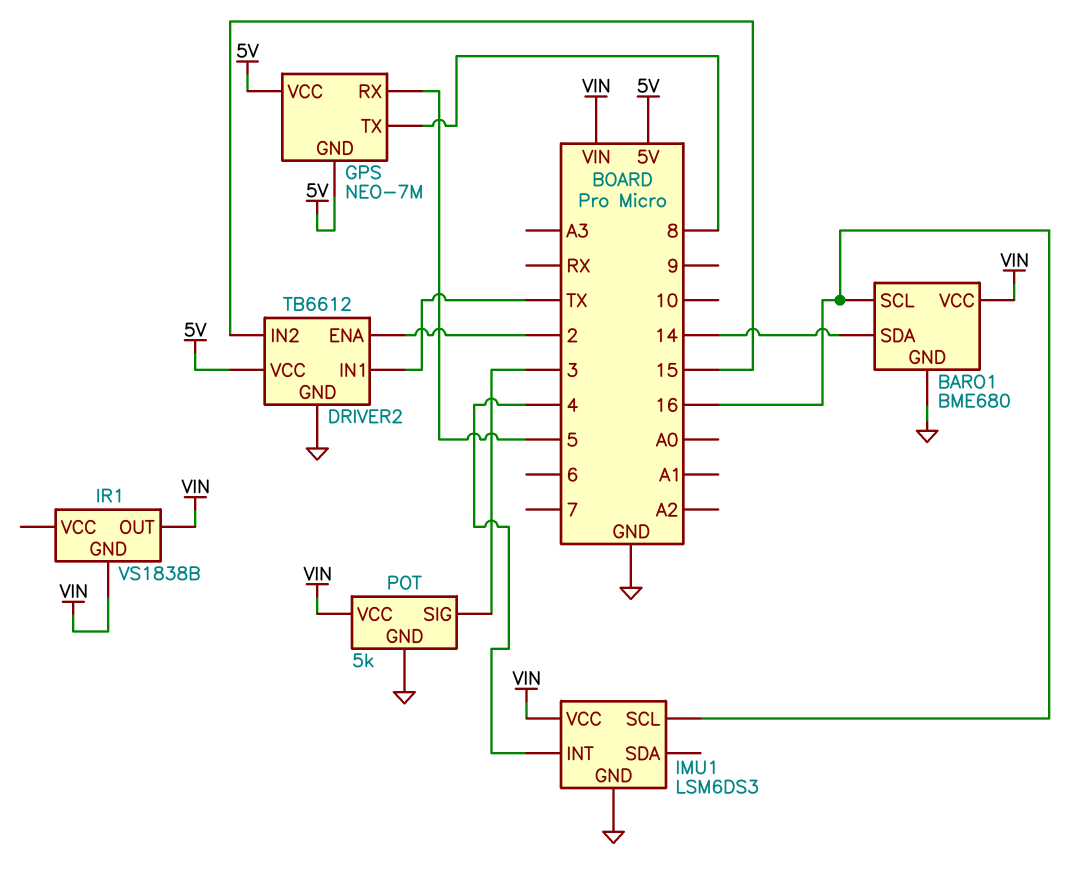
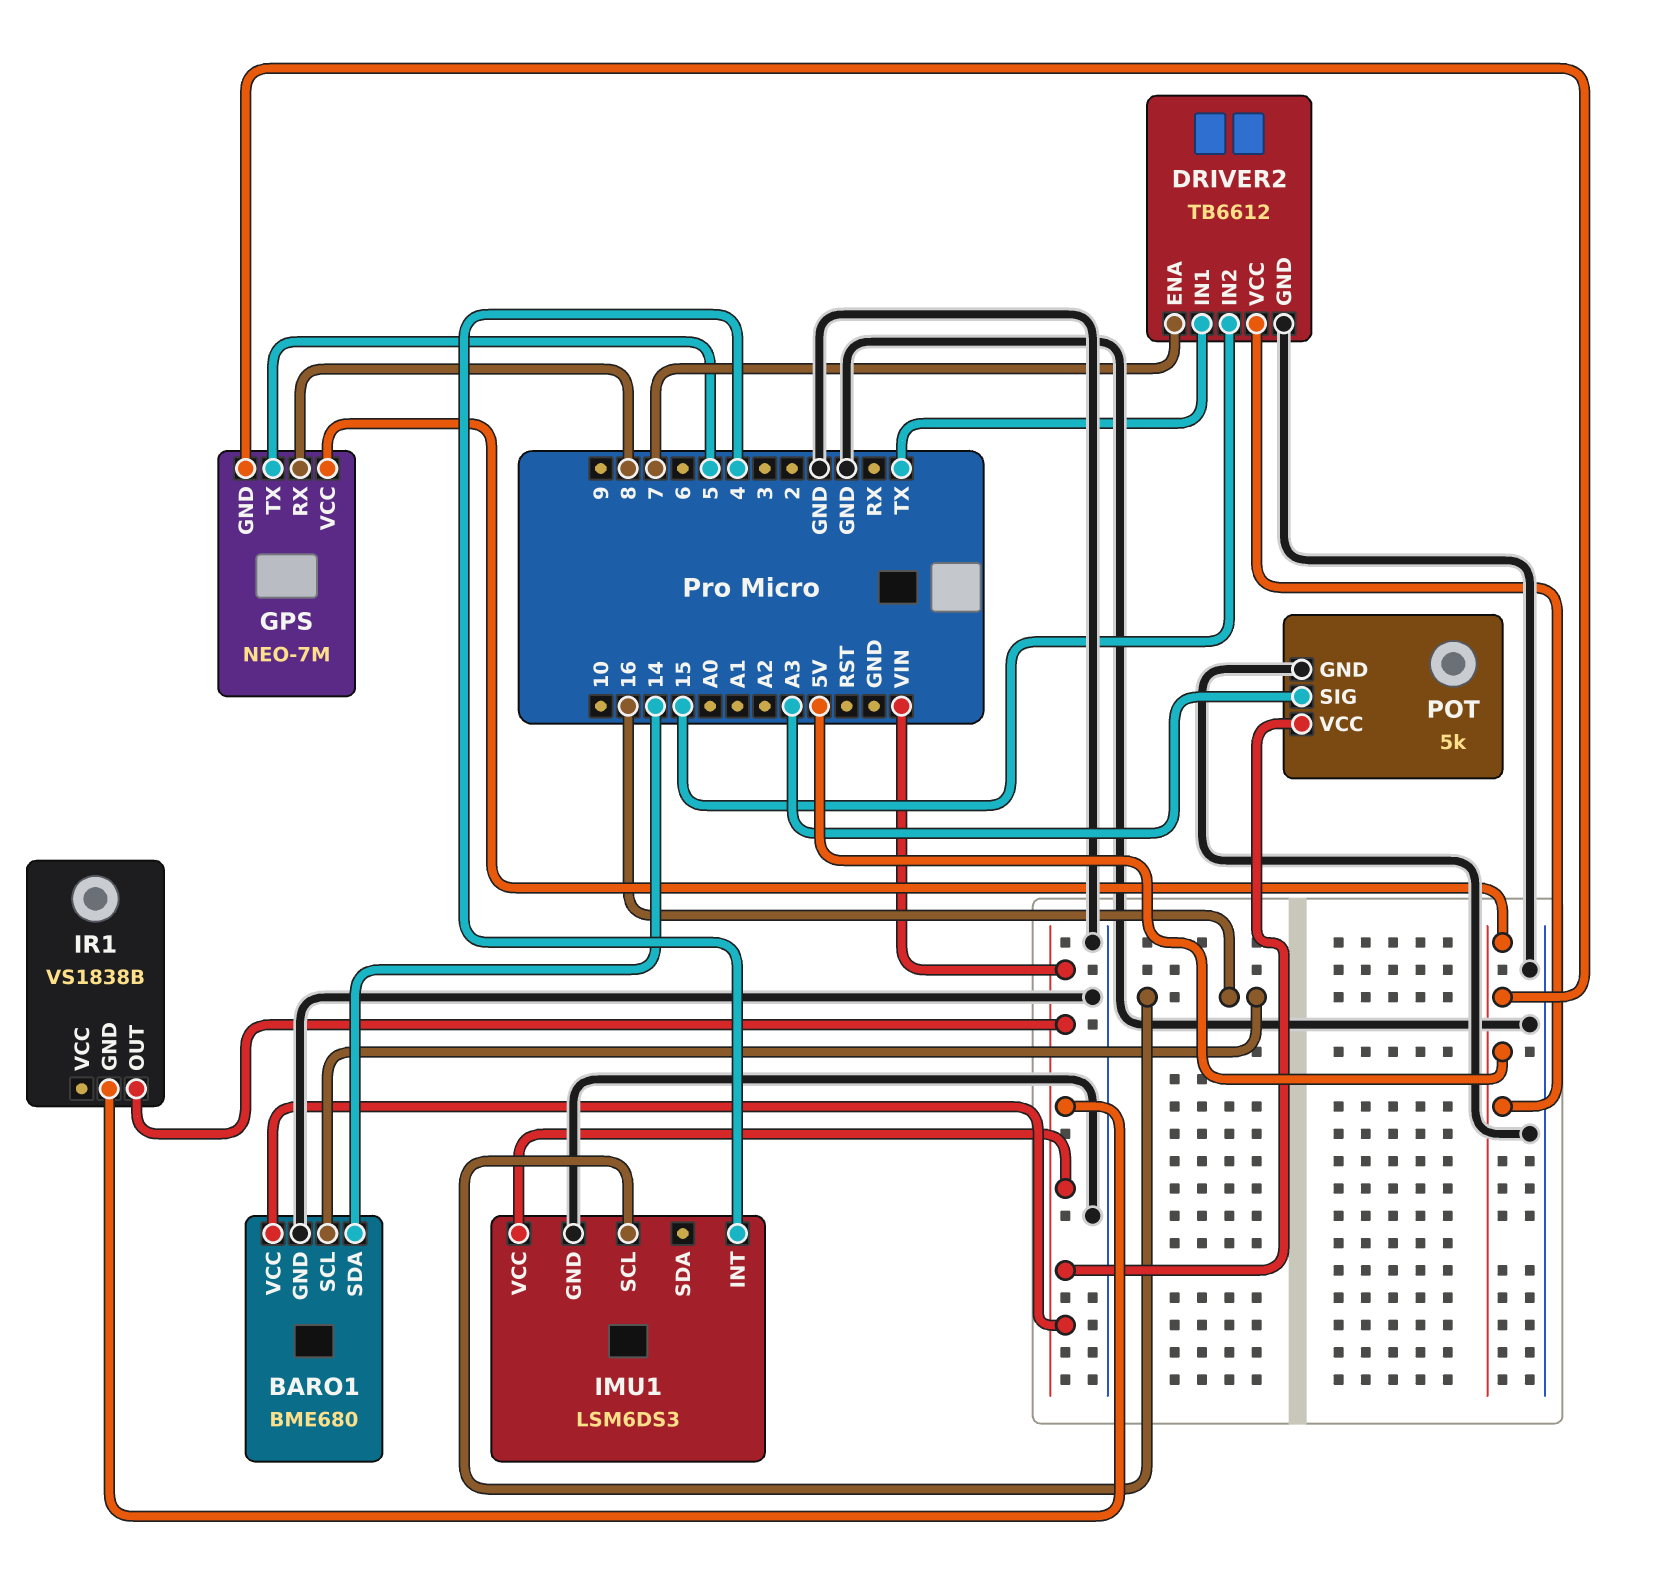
DRIVER2 pin ENA: 2 -> 7
GPS pin RX: 5 -> 8
GPS pin TX: 8 -> 5
POT pin SIG: 3 -> A3

